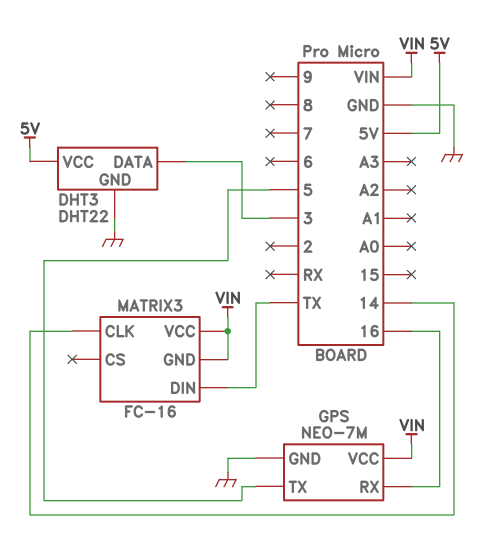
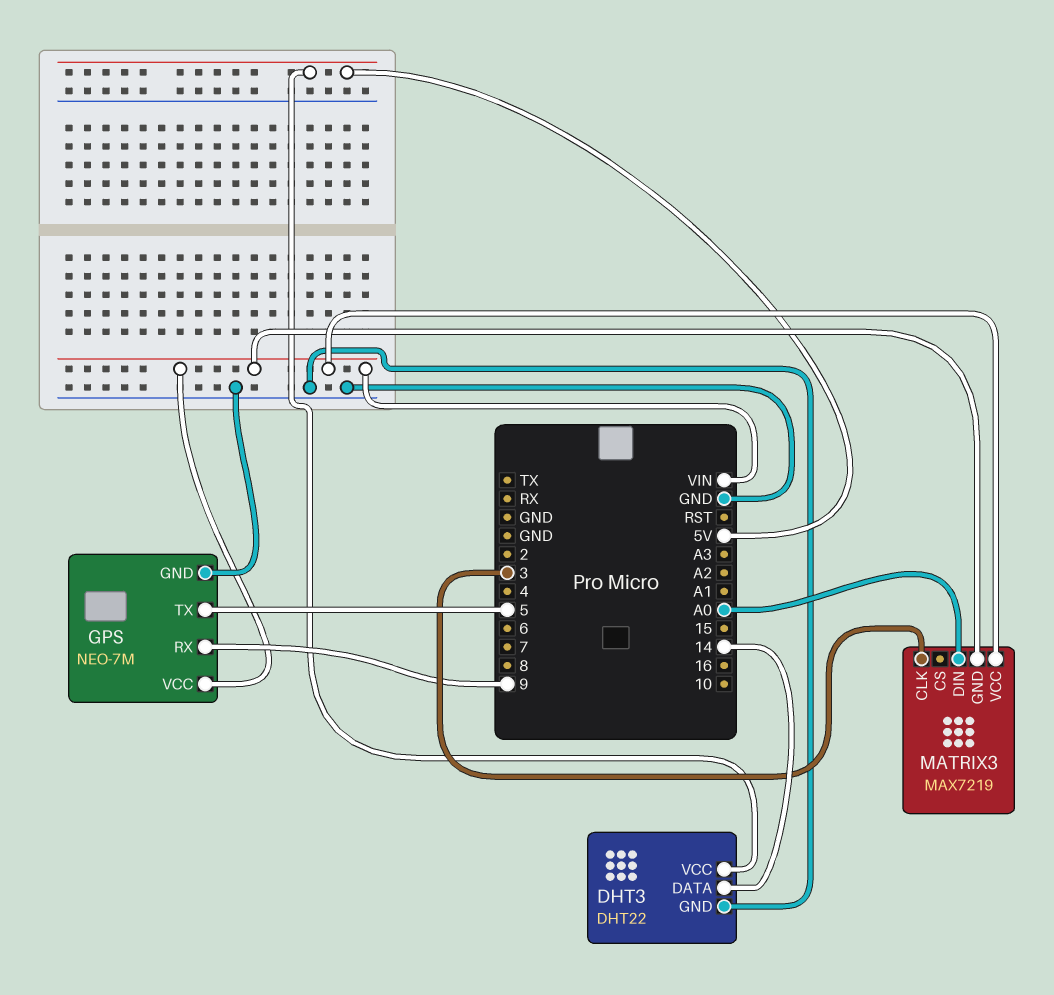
DHT3 pin DATA: 3 -> 14
GPS pin RX: 16 -> 9
MATRIX3: FC-16 -> MAX7219
MATRIX3 pin CLK: 14 -> 3
MATRIX3 pin DIN: TX -> A0

